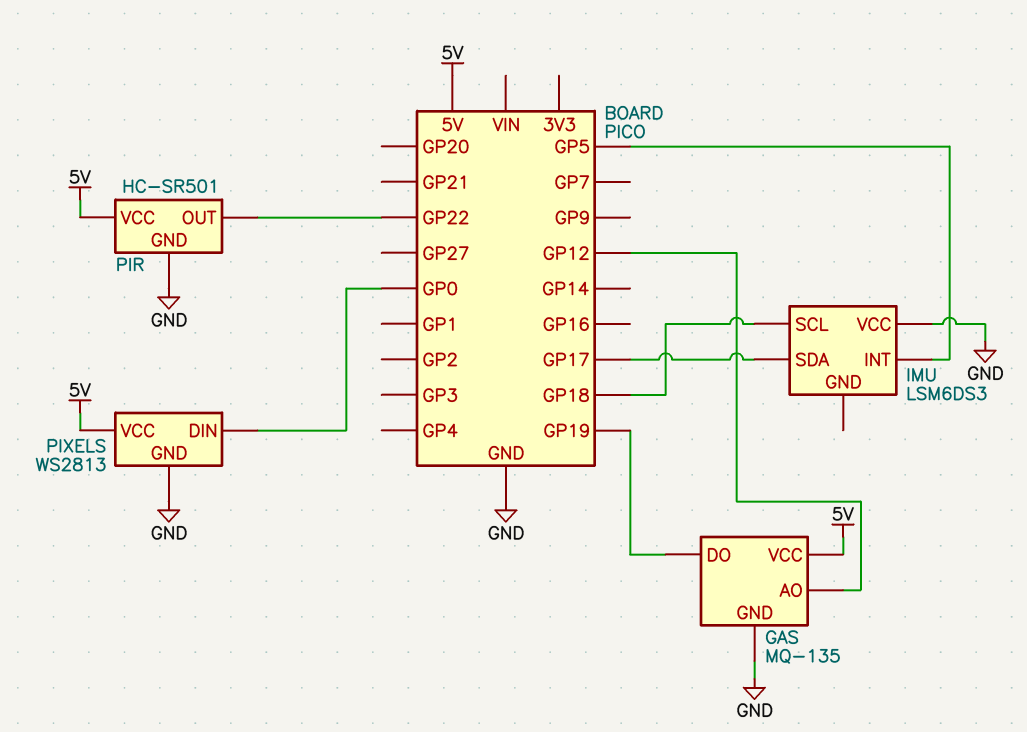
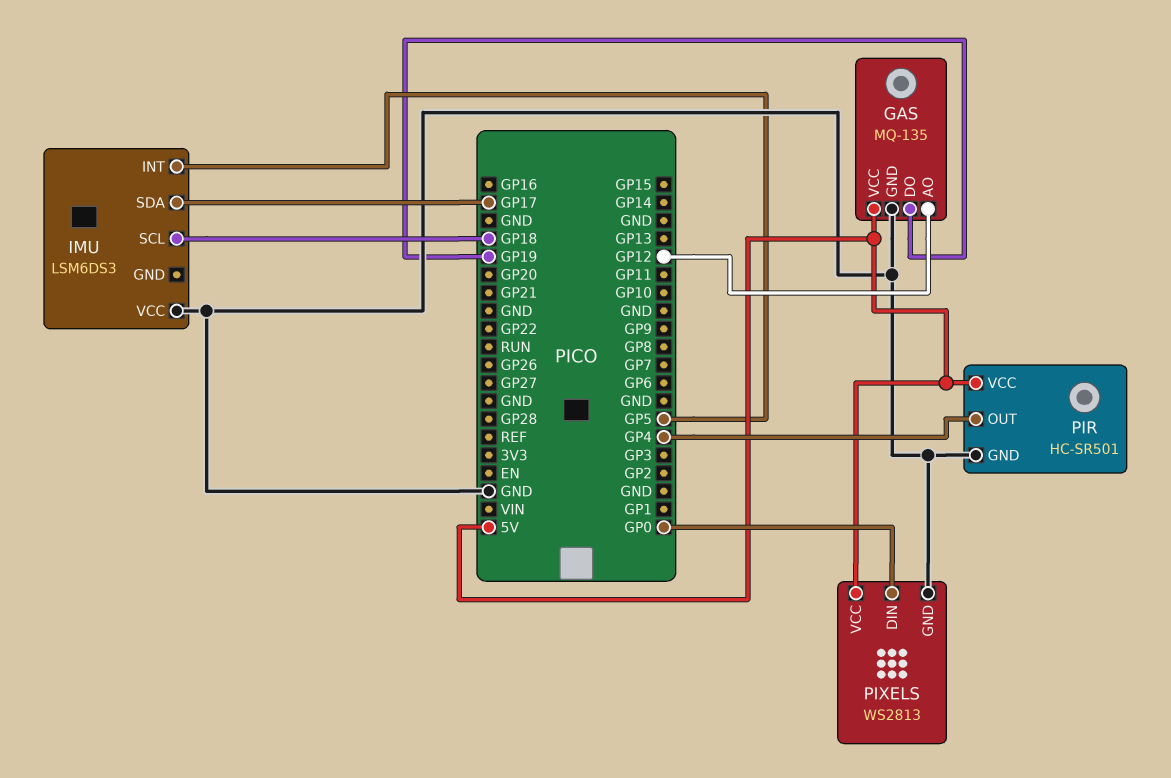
PIR pin OUT: GP22 -> GP4

